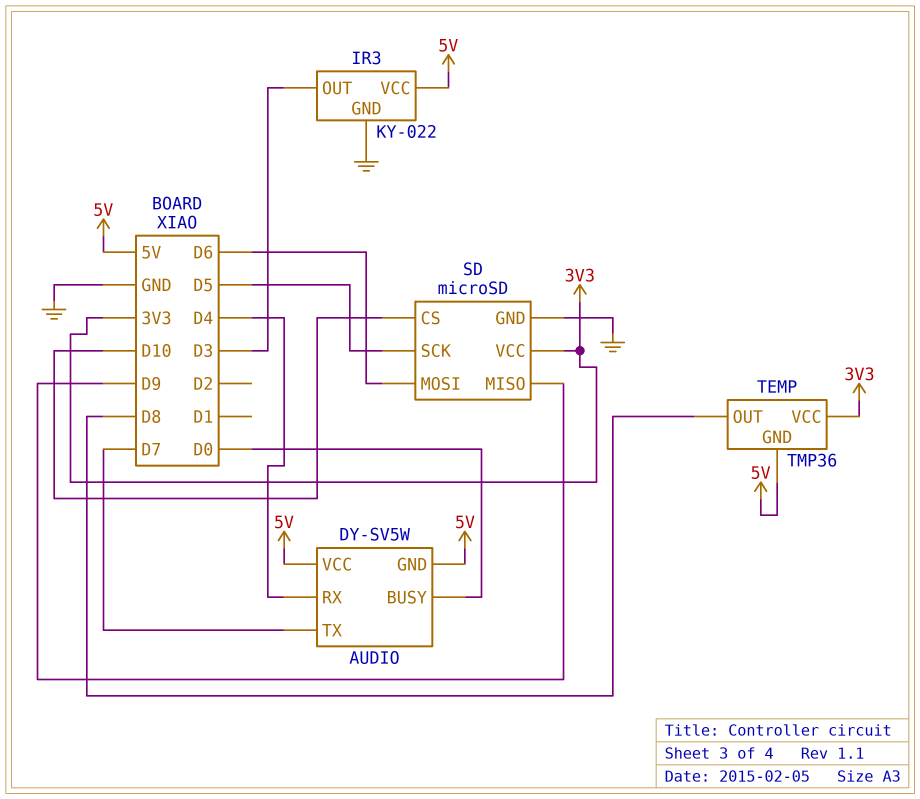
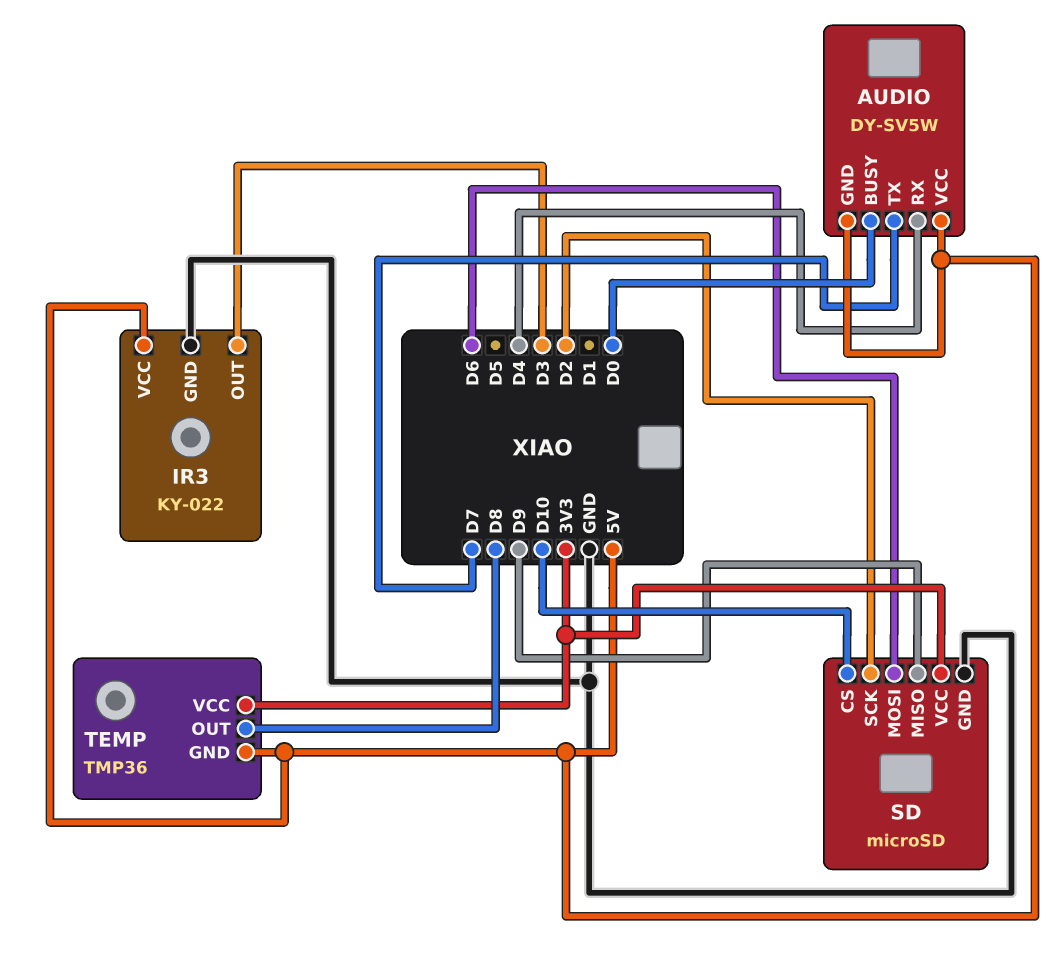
SD pin SCK: D5 -> D2

